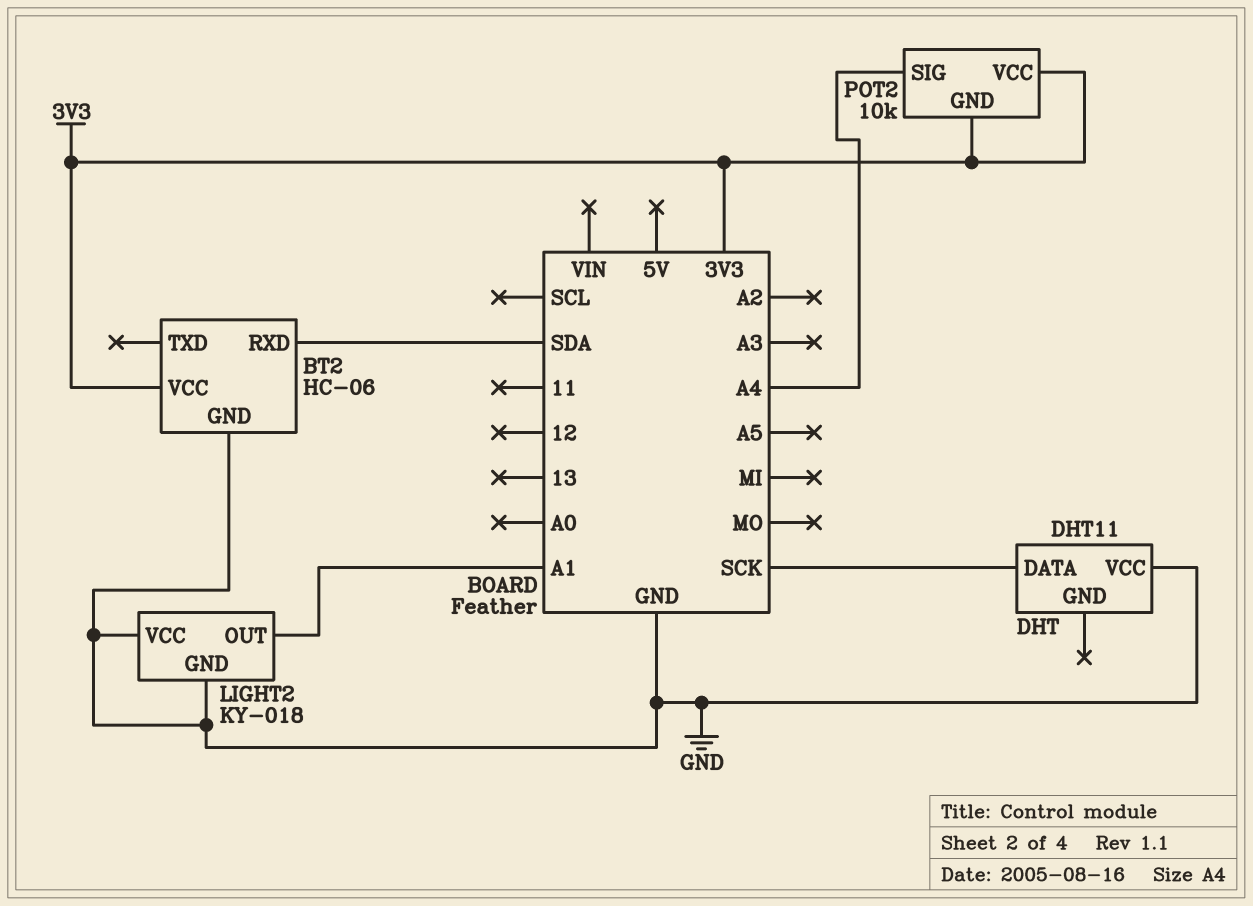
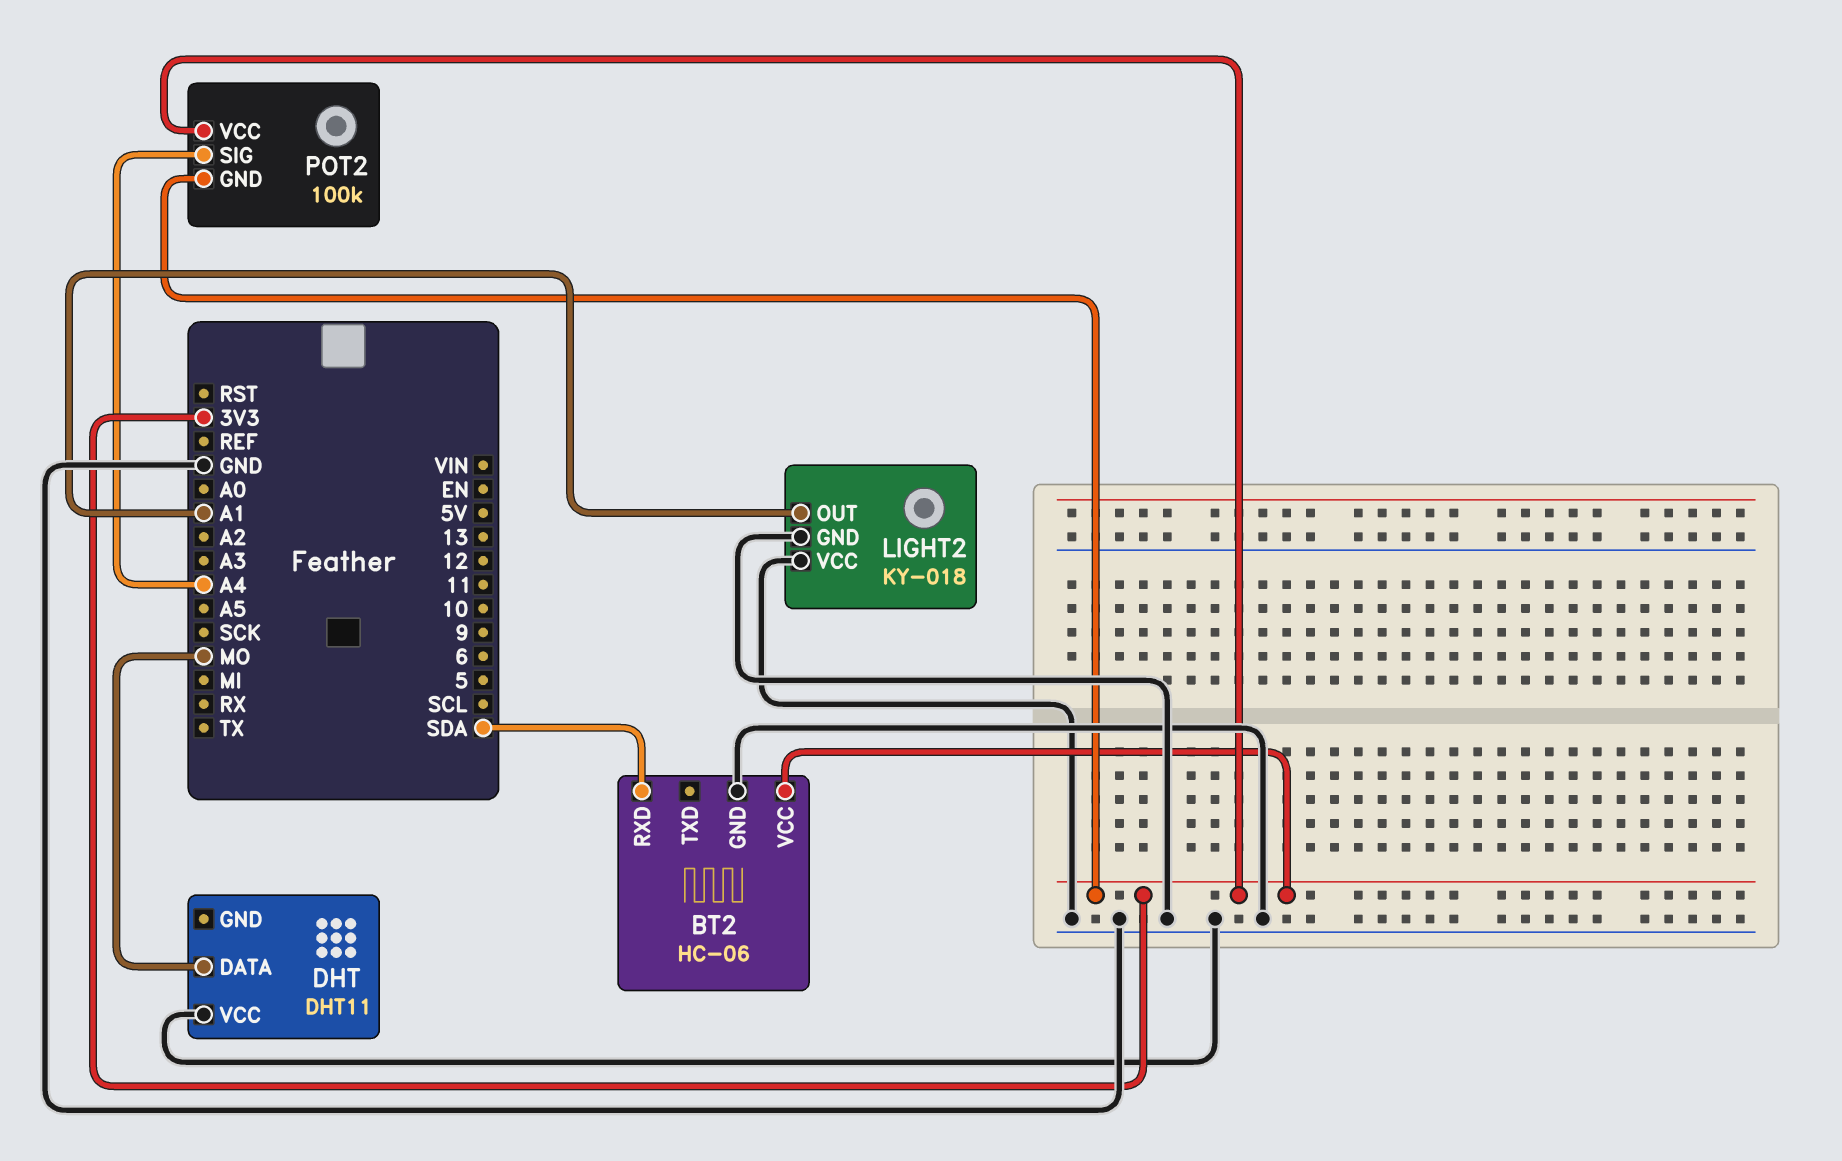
DHT pin DATA: SCK -> MO
POT2: 10k -> 100k

